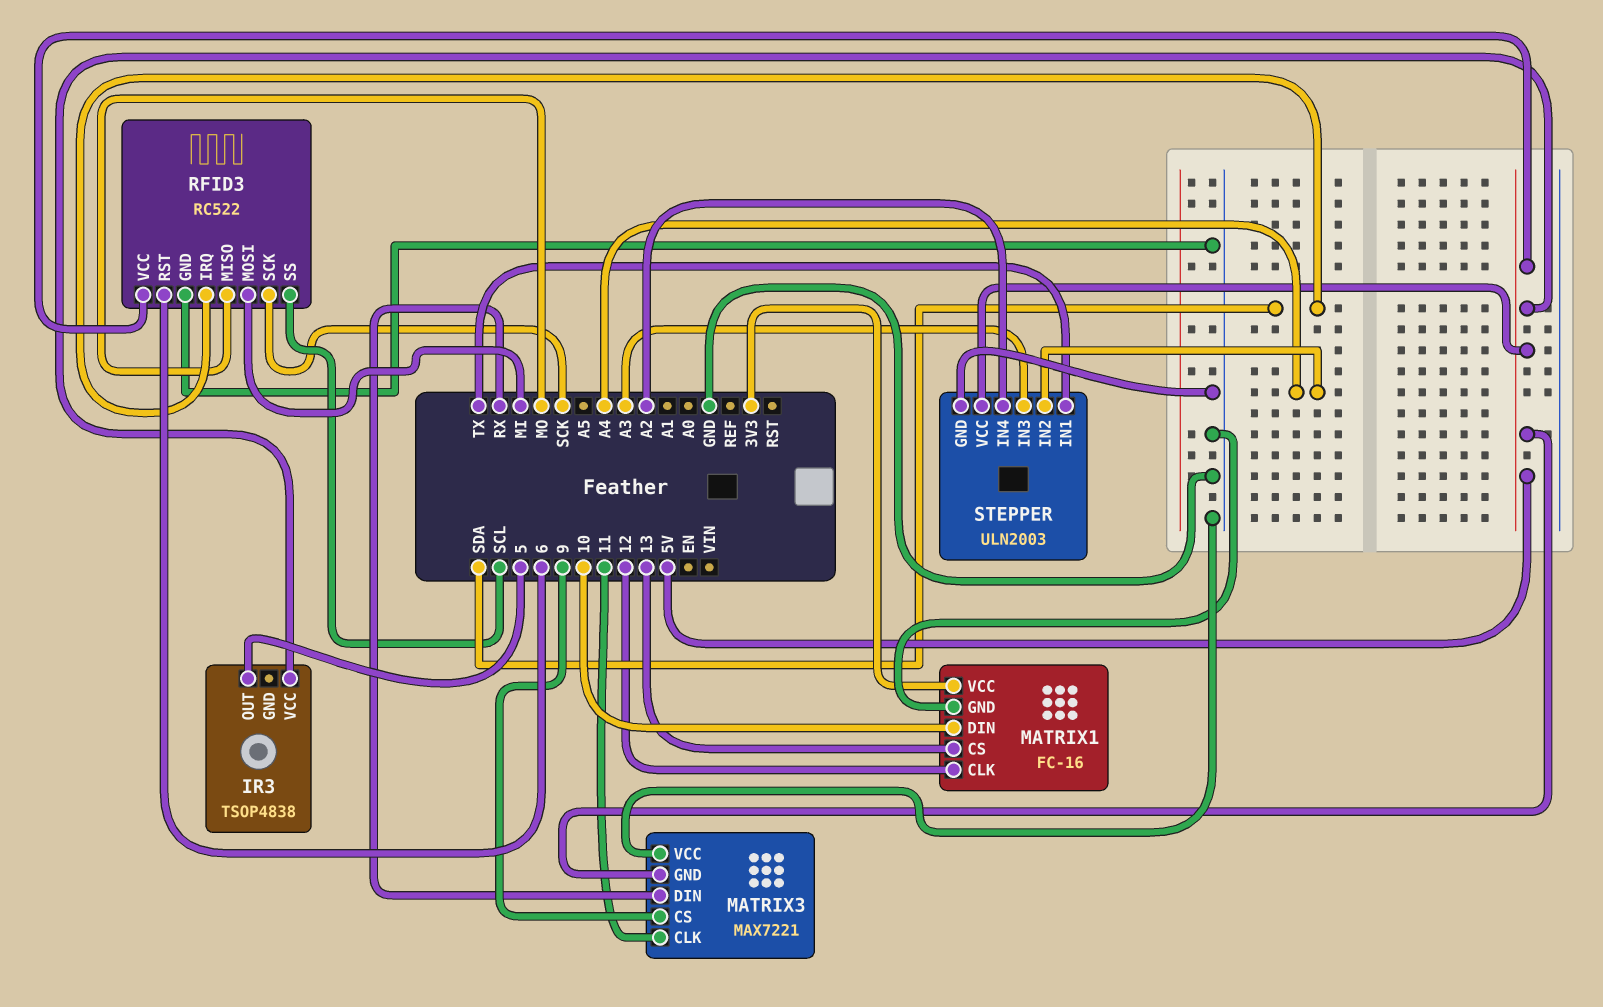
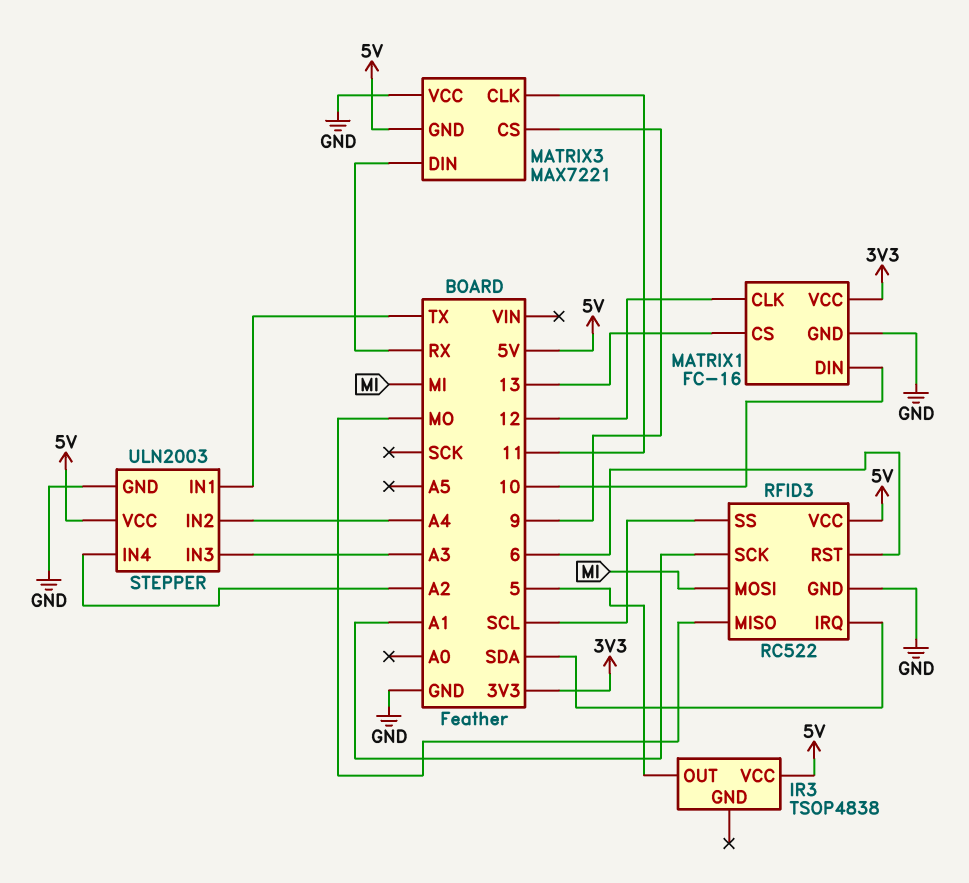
RFID3 pin SCK: SCK -> A1

